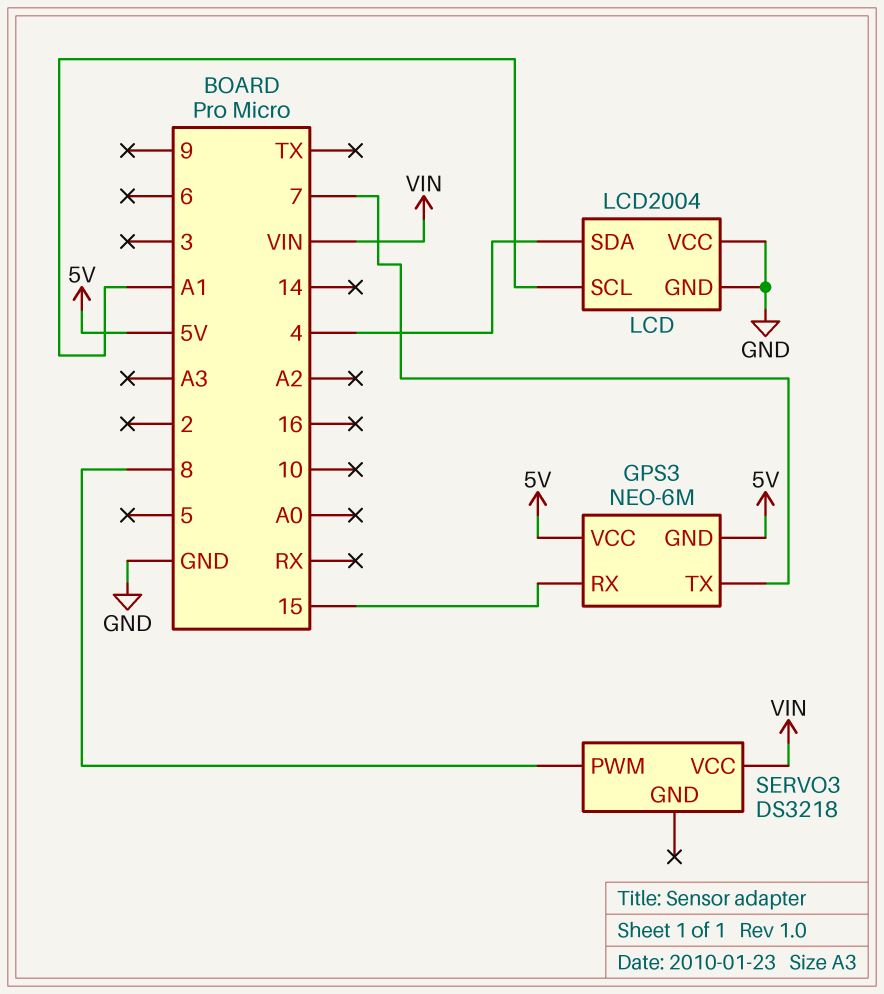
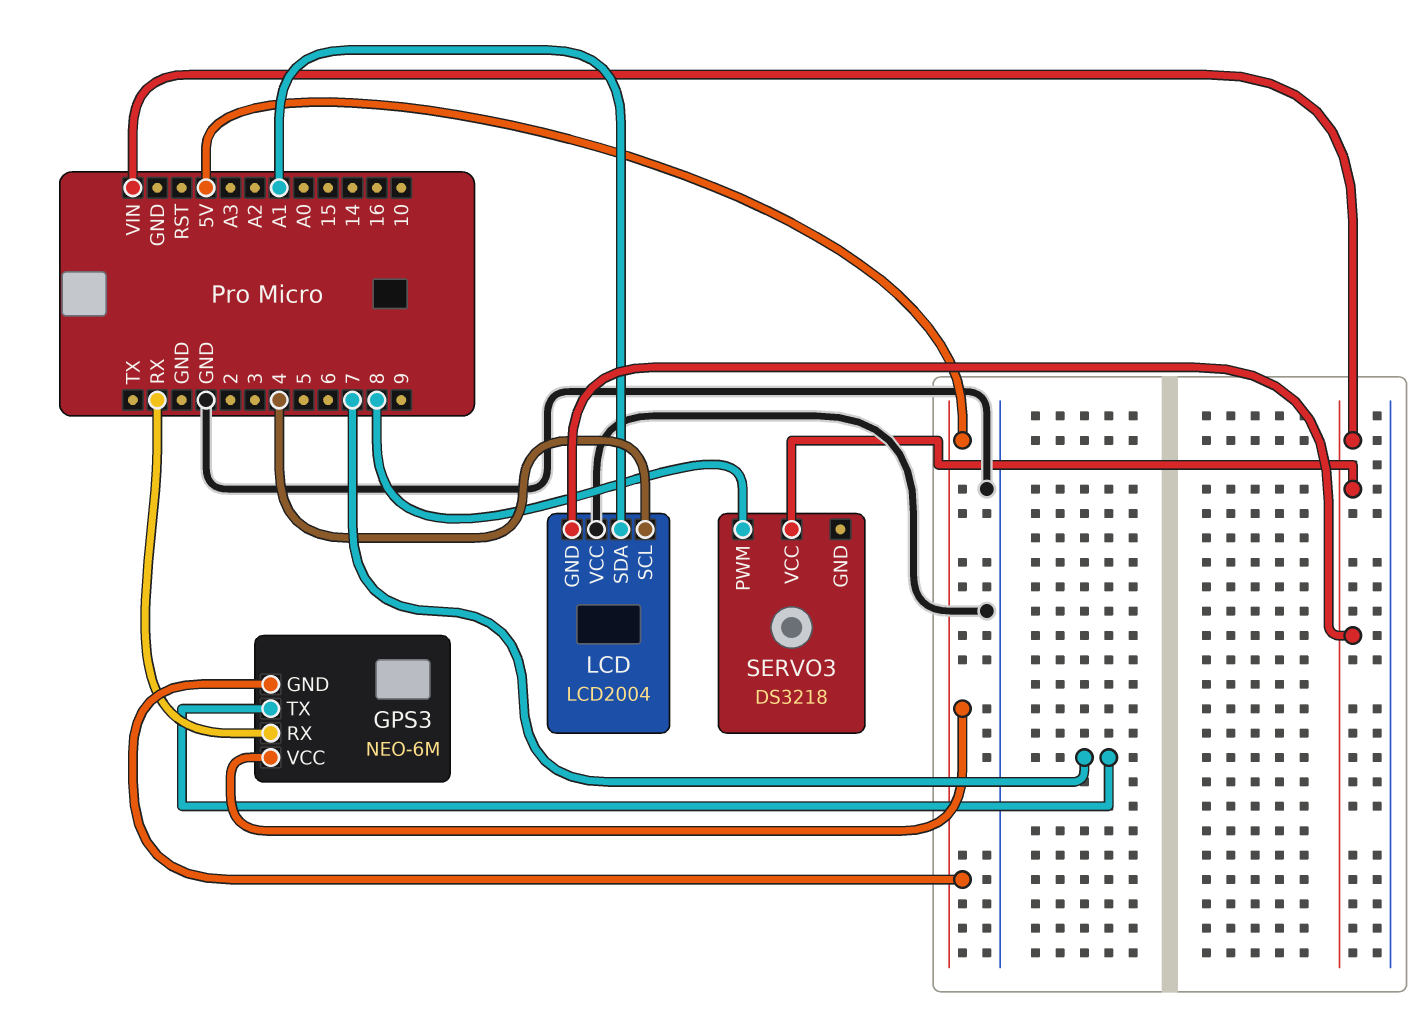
GPS3 pin RX: 15 -> RX
LCD pin GND: GND -> VIN
LCD pin SCL: A1 -> 4
LCD pin SDA: 4 -> A1

